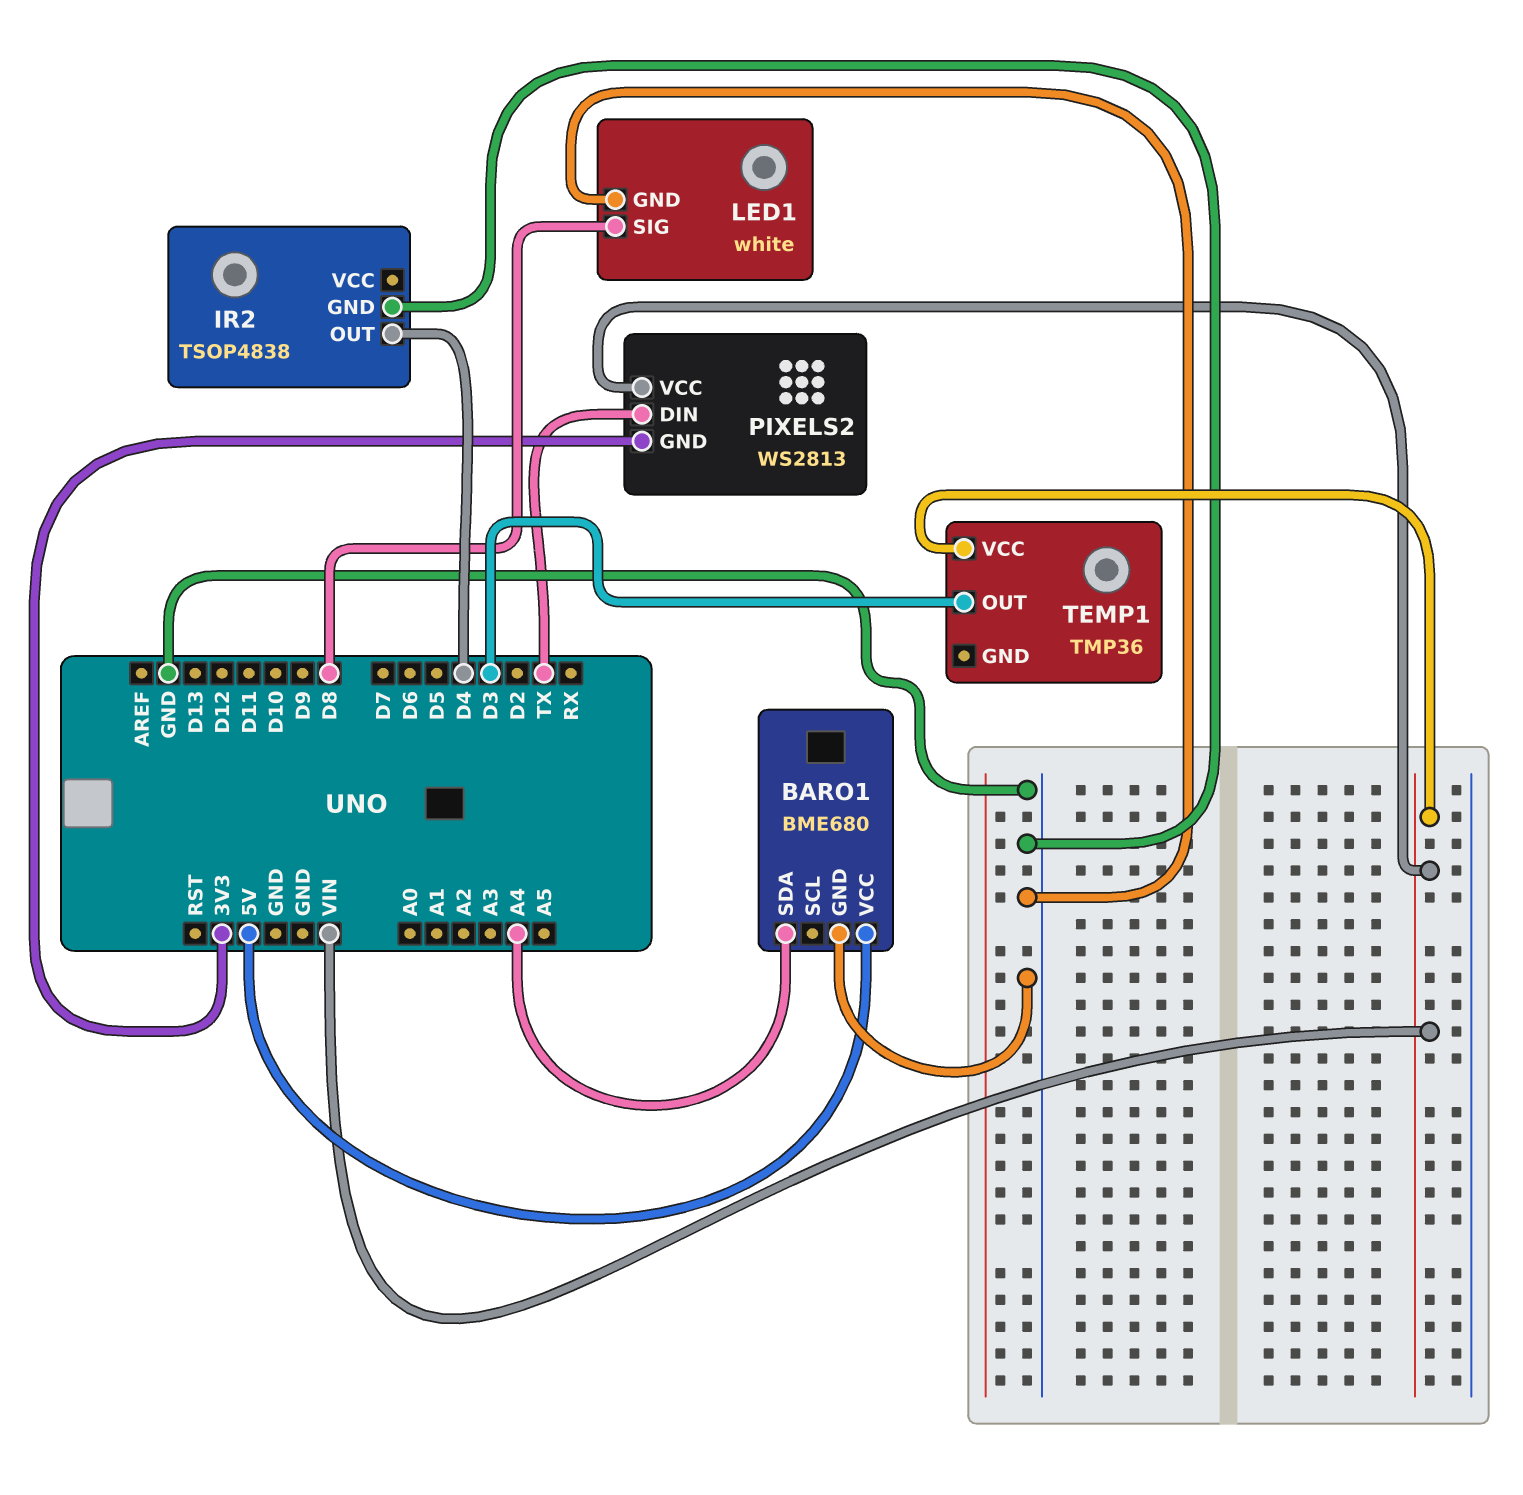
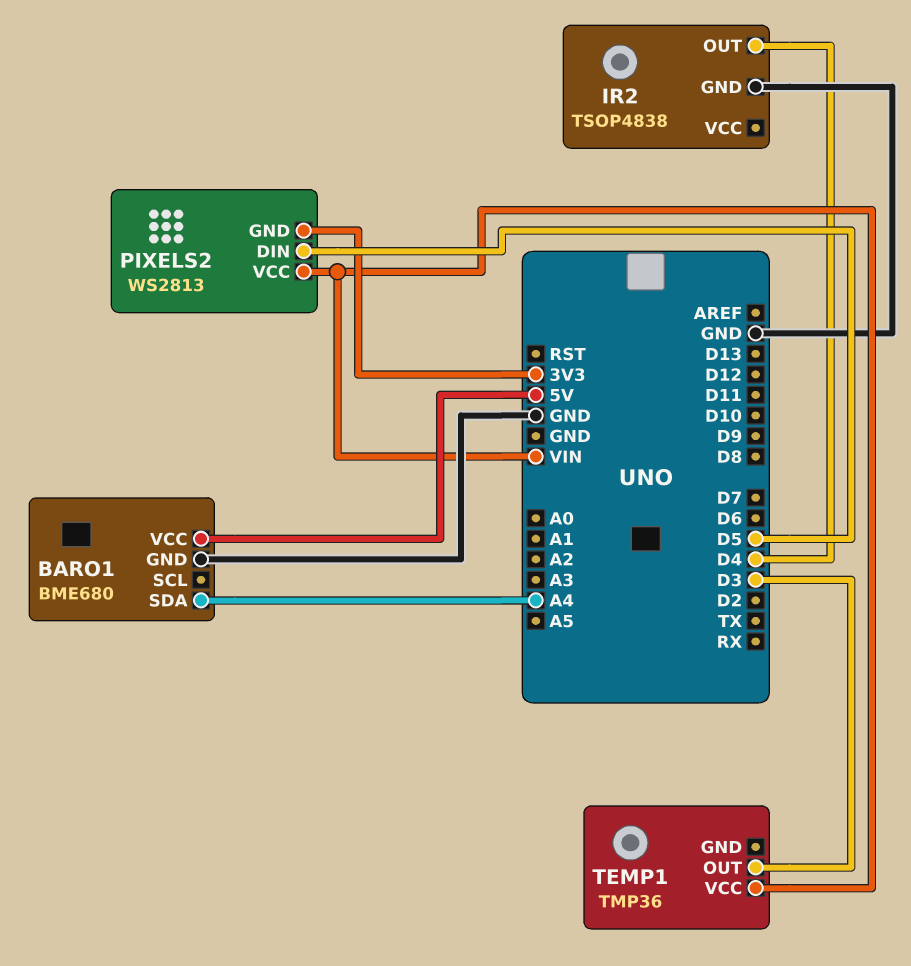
LED1: white -> none
LED1 pin GND: GND -> none
LED1 pin SIG: D8 -> none
PIXELS2 pin DIN: TX -> D5

